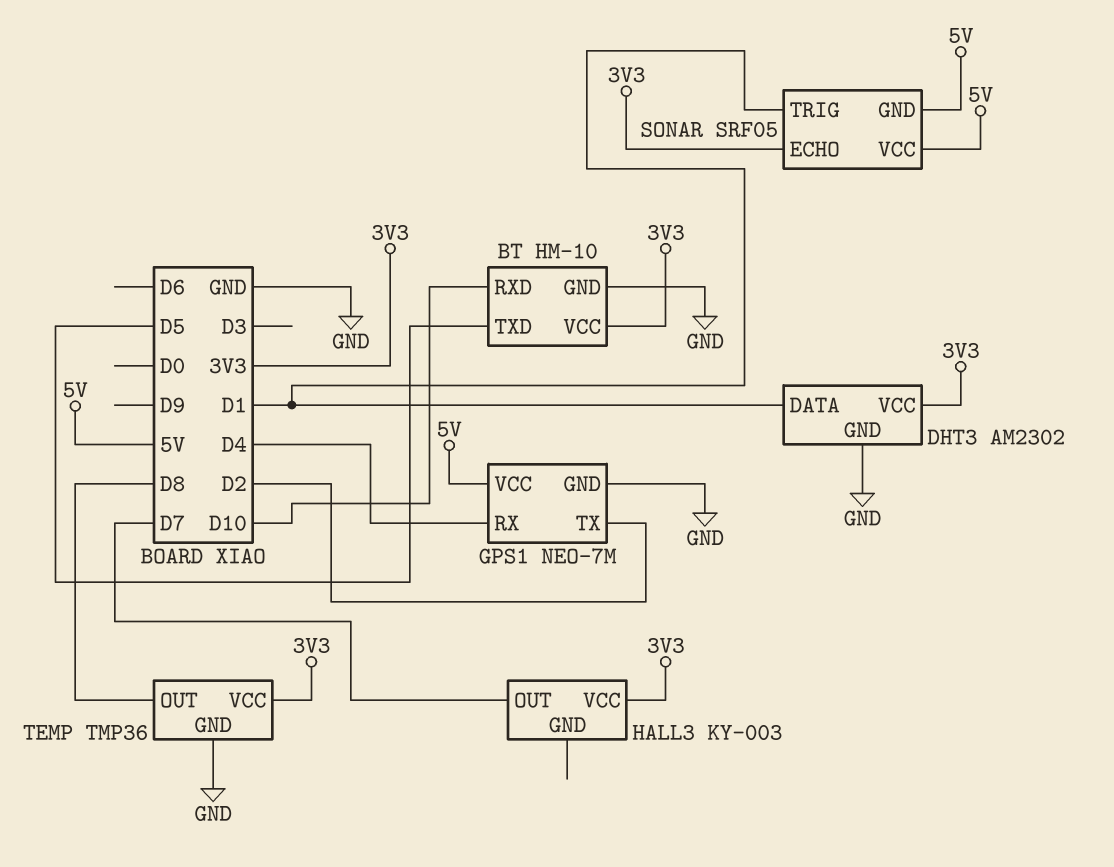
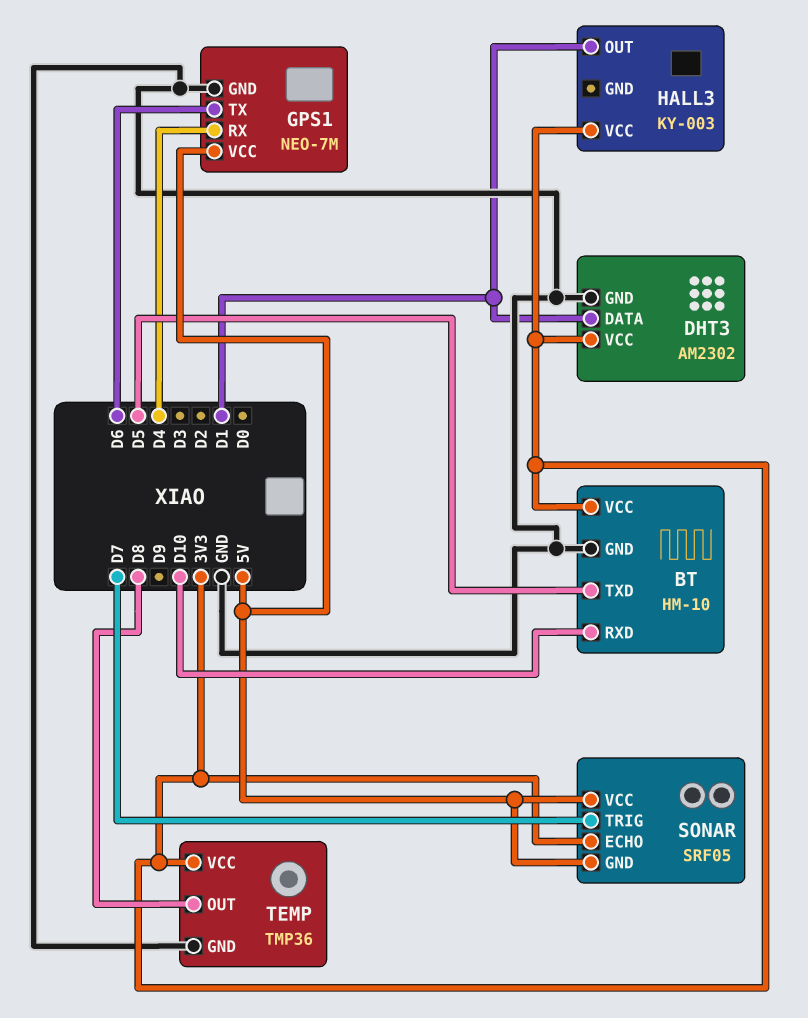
GPS1 pin TX: D2 -> D6
HALL3 pin OUT: D7 -> D1
SONAR pin TRIG: D1 -> D7

